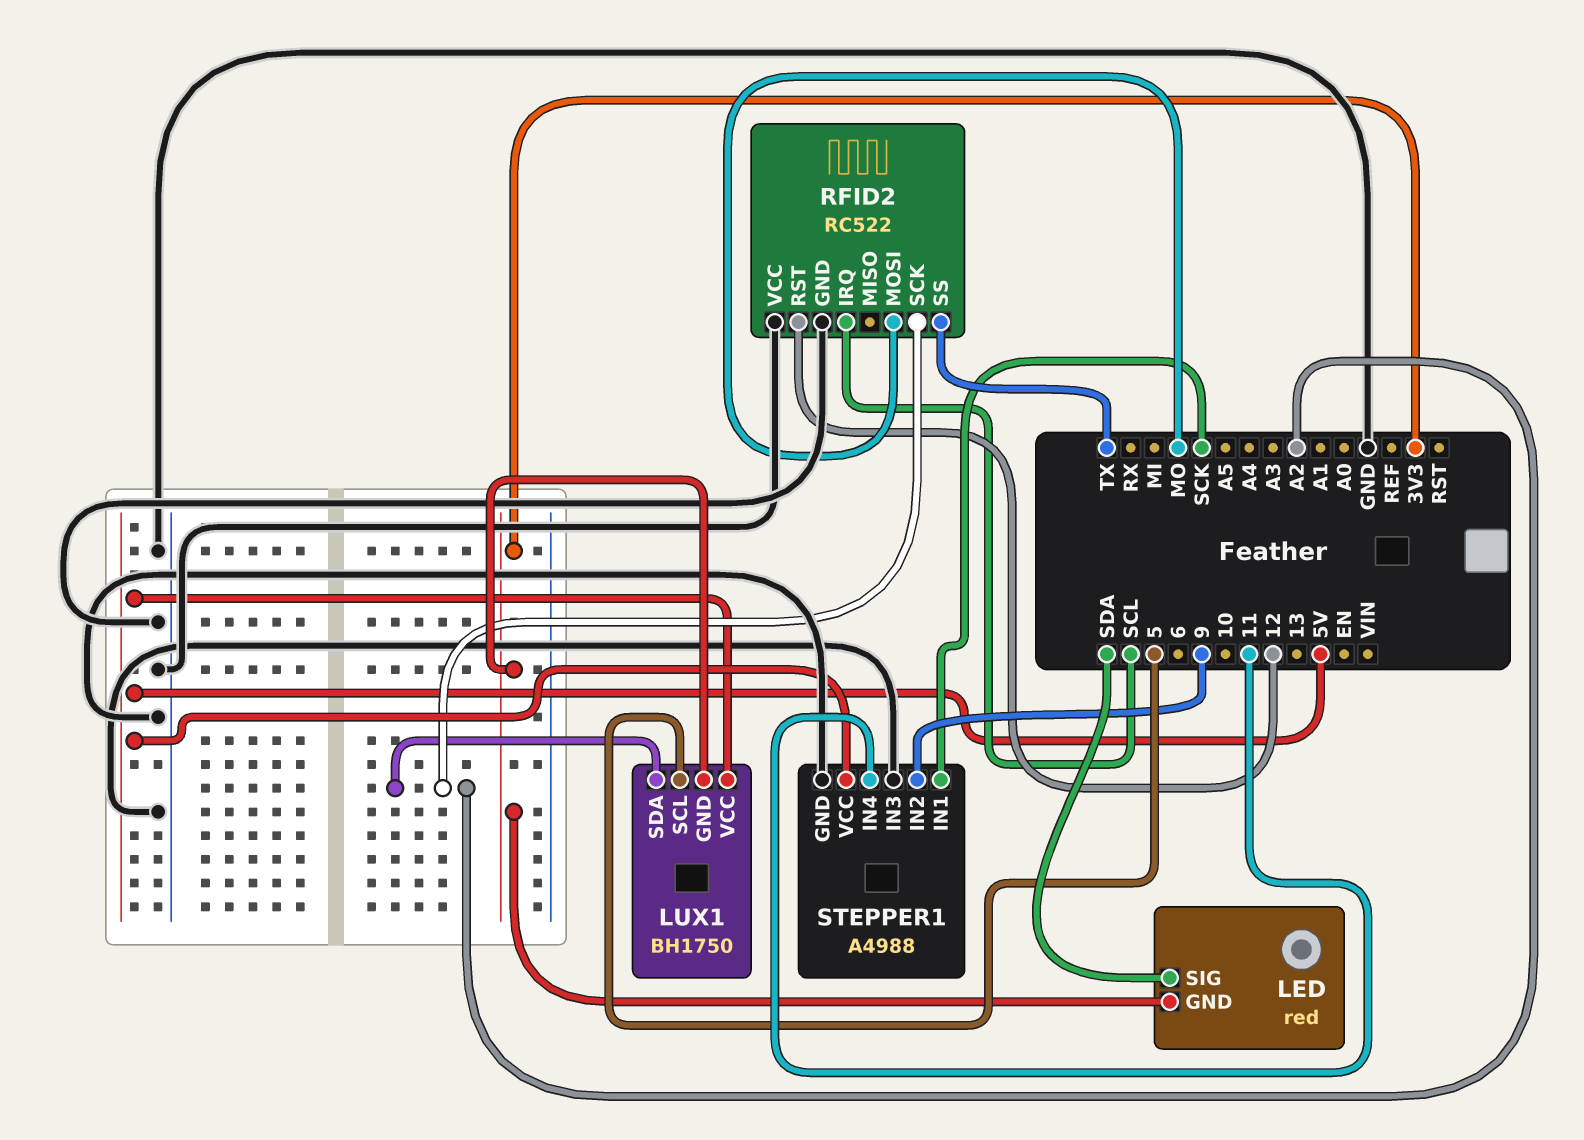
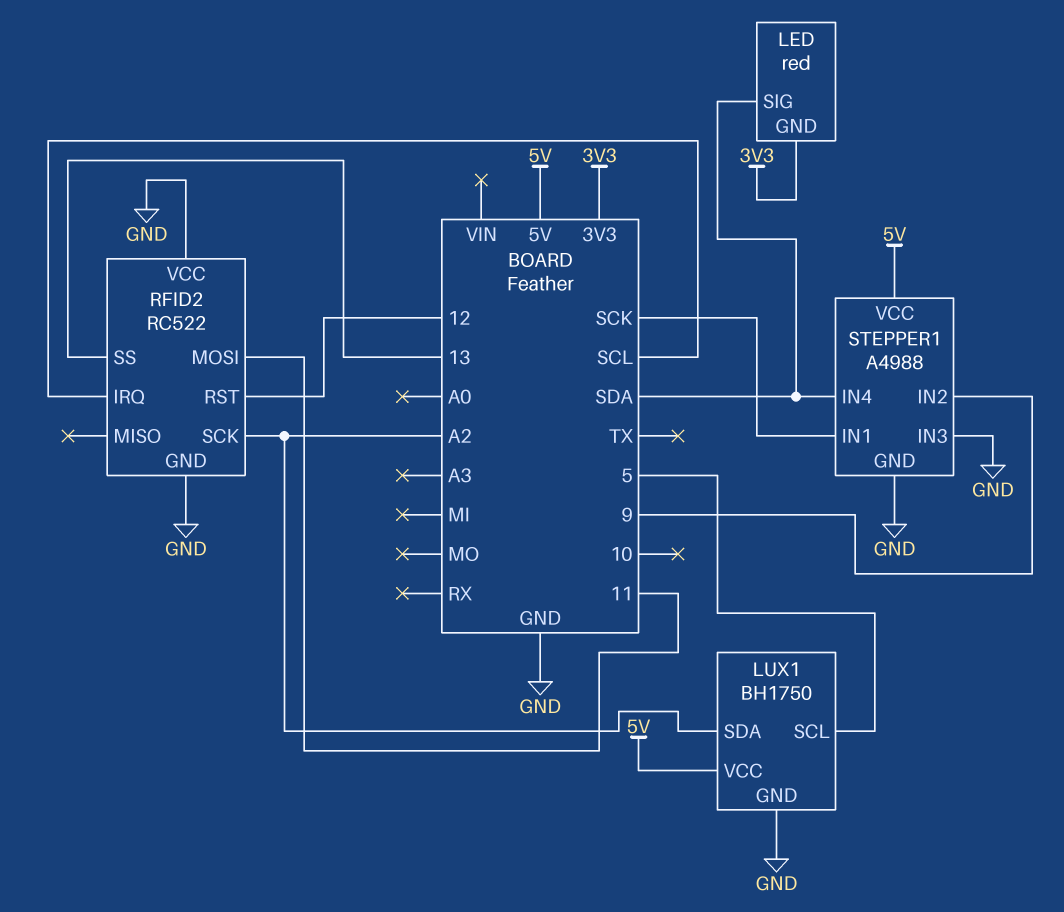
LUX1 pin GND: 3V3 -> GND
RFID2 pin MOSI: MO -> 11
RFID2 pin SS: TX -> 13
STEPPER1 pin IN4: 11 -> SDA

